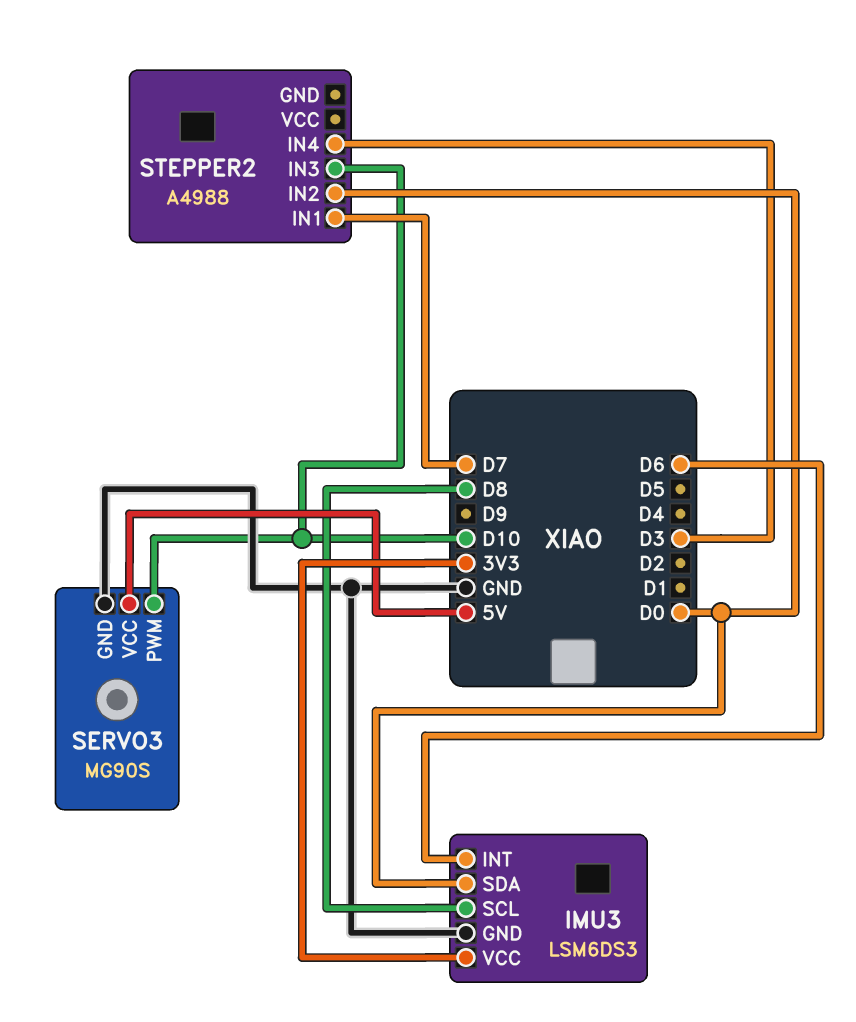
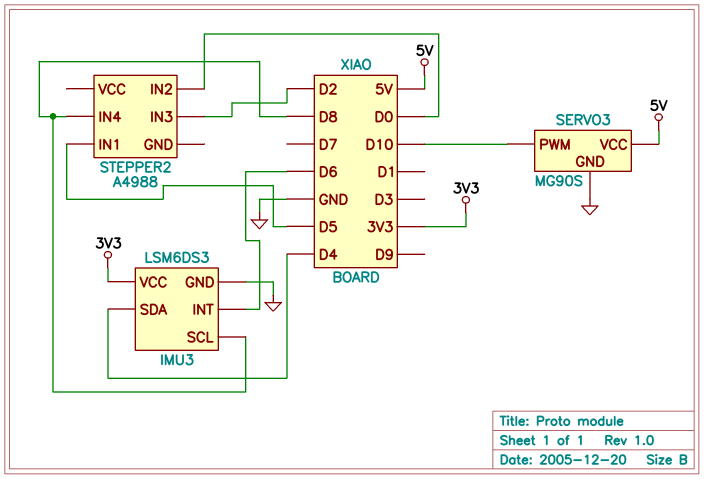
IMU3 pin SDA: D0 -> D4
STEPPER2 pin IN1: D7 -> D5
STEPPER2 pin IN3: D10 -> D2
STEPPER2 pin IN4: D3 -> D8

